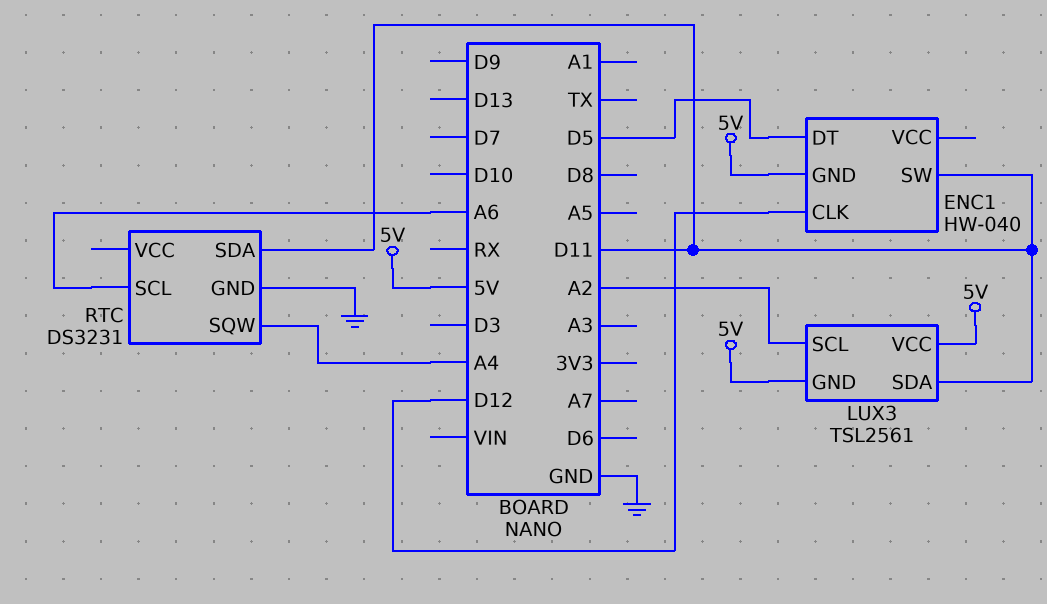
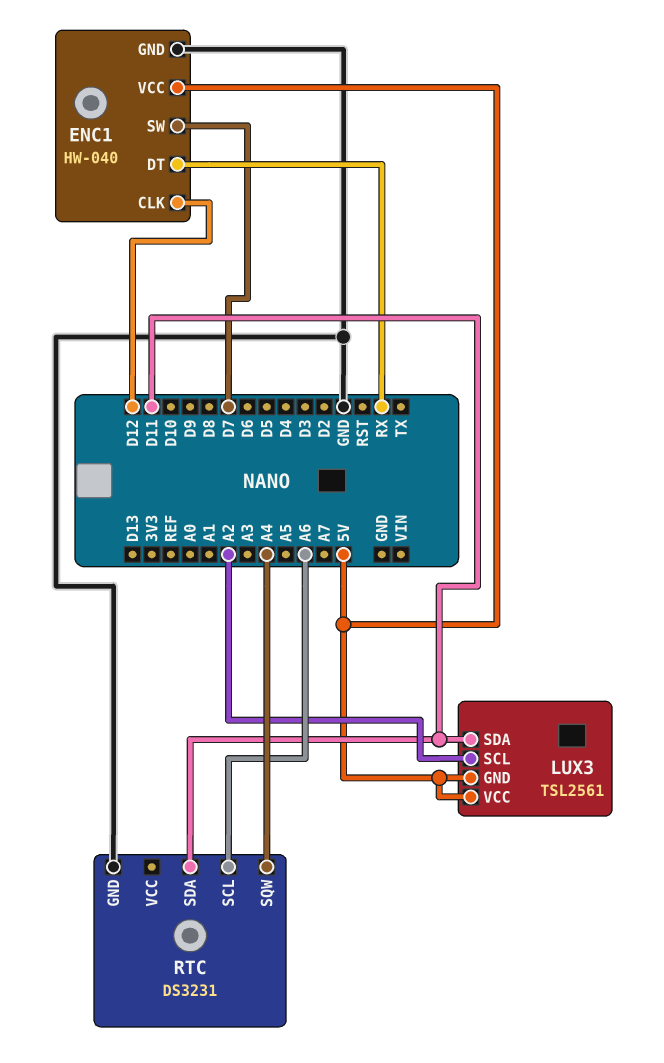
ENC1 pin DT: D5 -> RX
ENC1 pin GND: 5V -> GND
ENC1 pin SW: D11 -> D7
ENC1 pin VCC: none -> 5V

